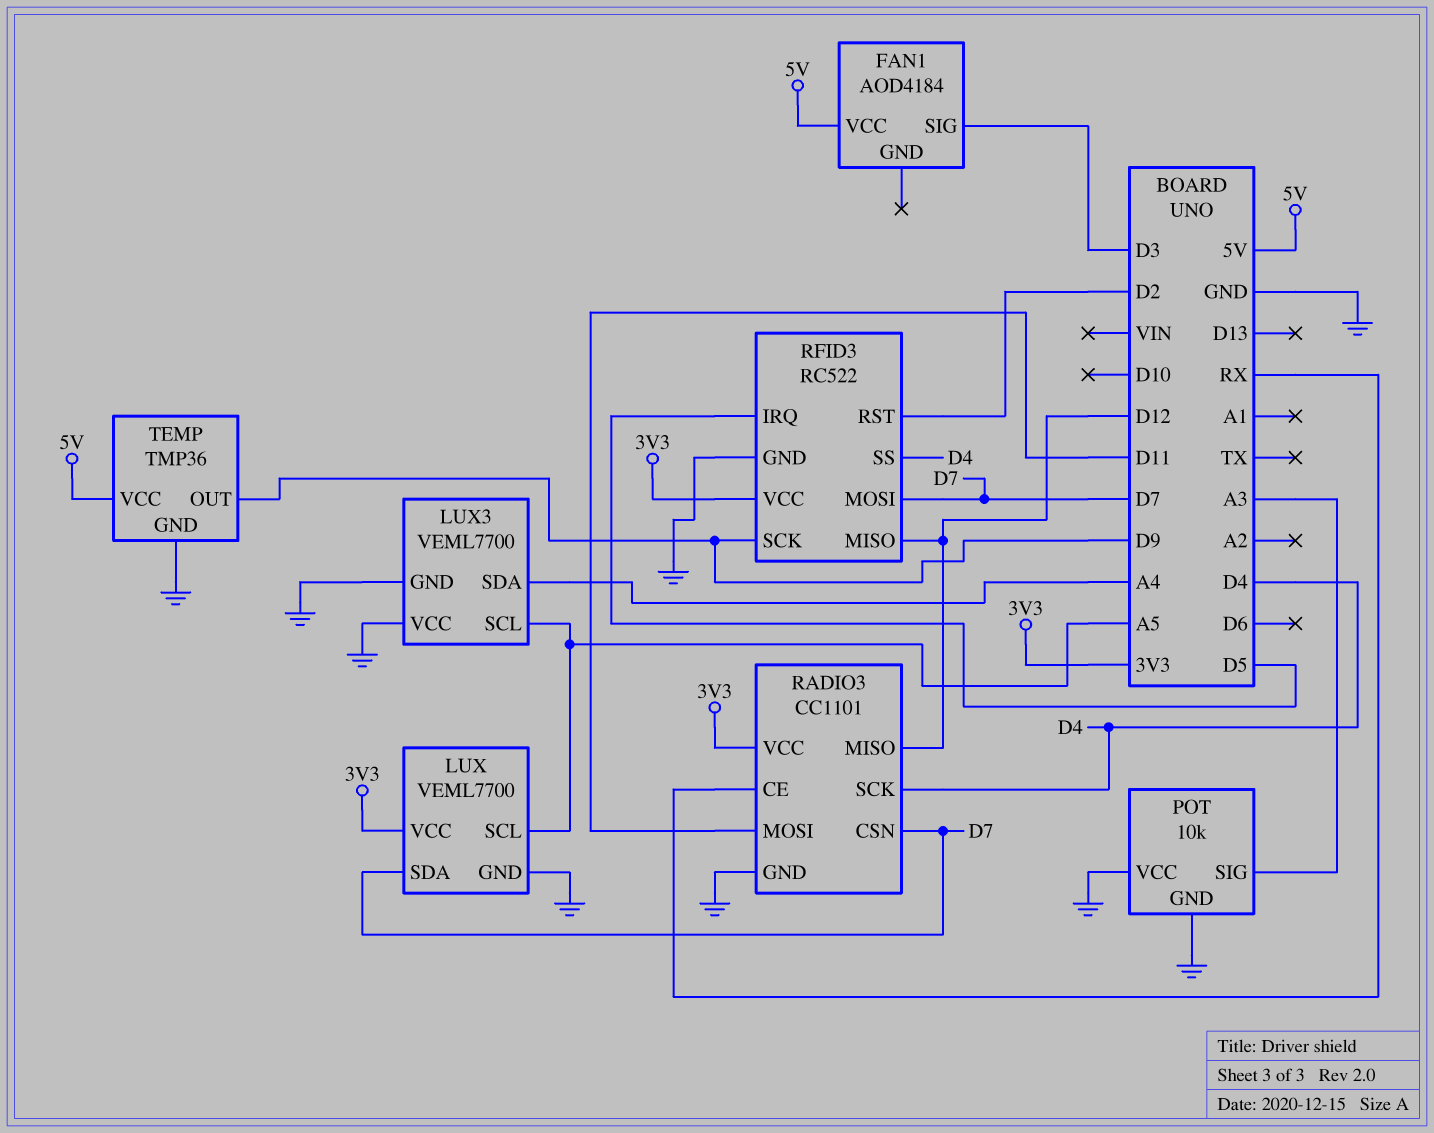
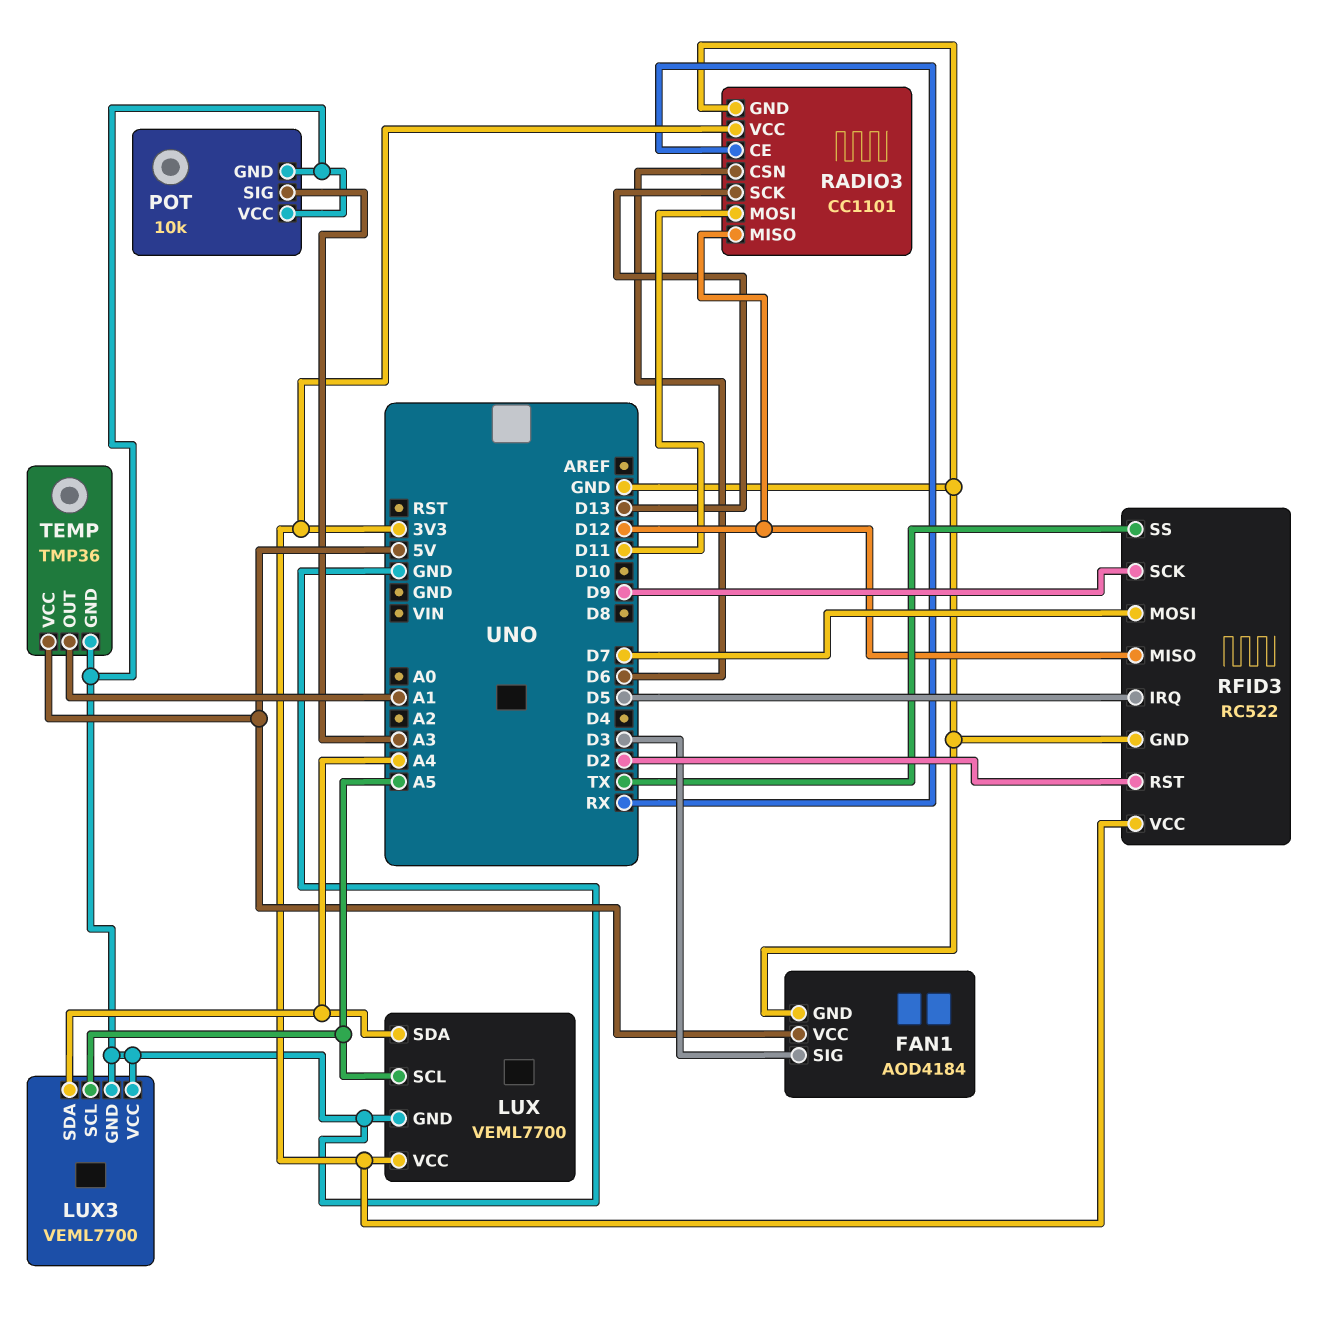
FAN1 pin GND: none -> GND
LUX pin SDA: D7 -> A4
RADIO3 pin CSN: D7 -> D6
RADIO3 pin SCK: D4 -> D13
RFID3 pin SS: D4 -> TX
TEMP pin OUT: D9 -> A1

